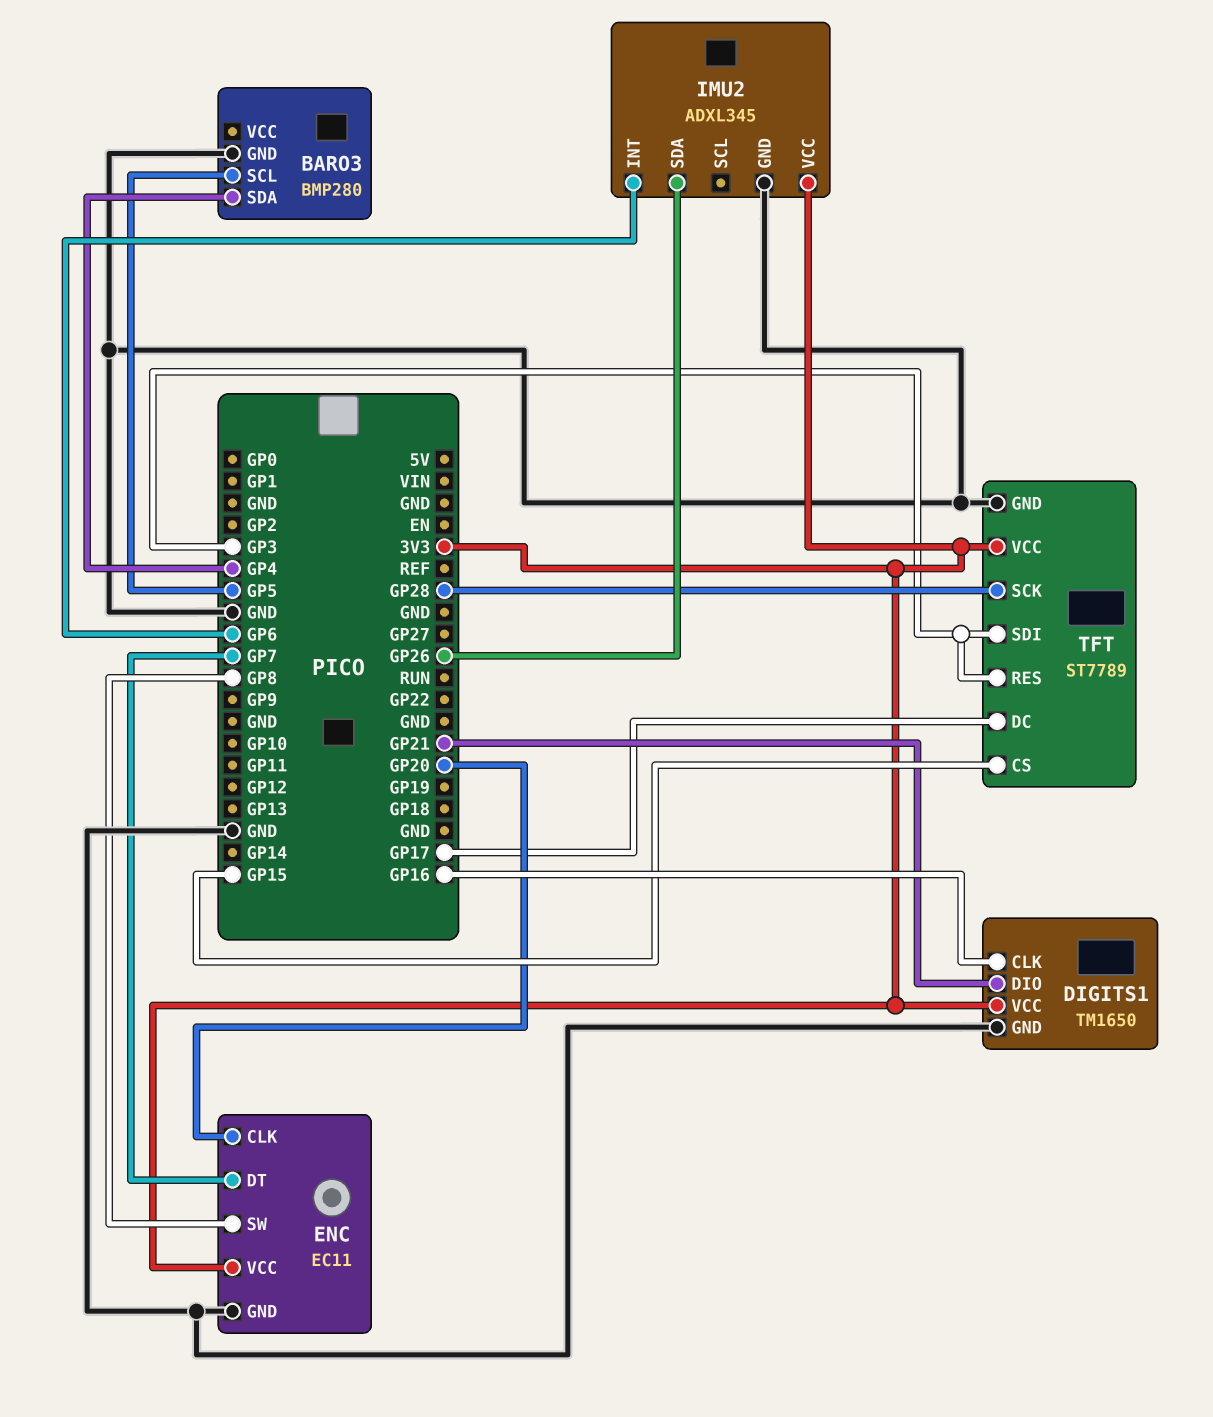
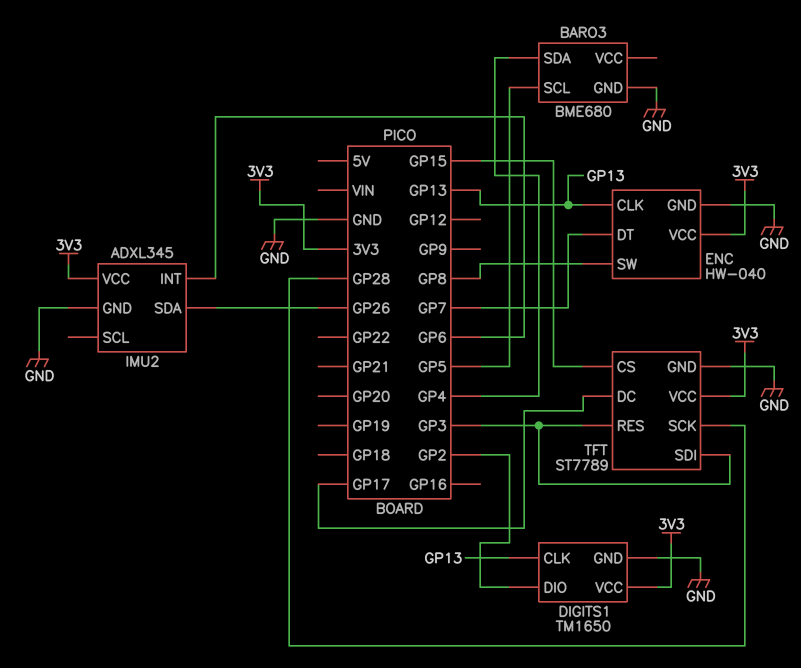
BARO3: BMP280 -> BME680
DIGITS1 pin CLK: GP16 -> GP13
DIGITS1 pin DIO: GP21 -> GP2
ENC: EC11 -> HW-040
ENC pin CLK: GP20 -> GP13

